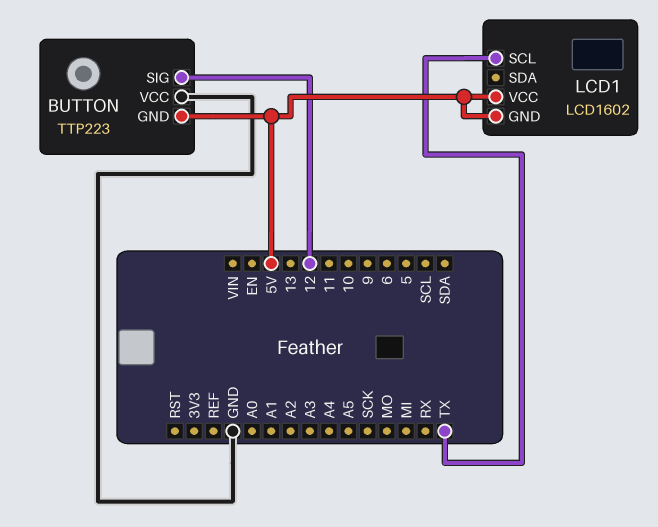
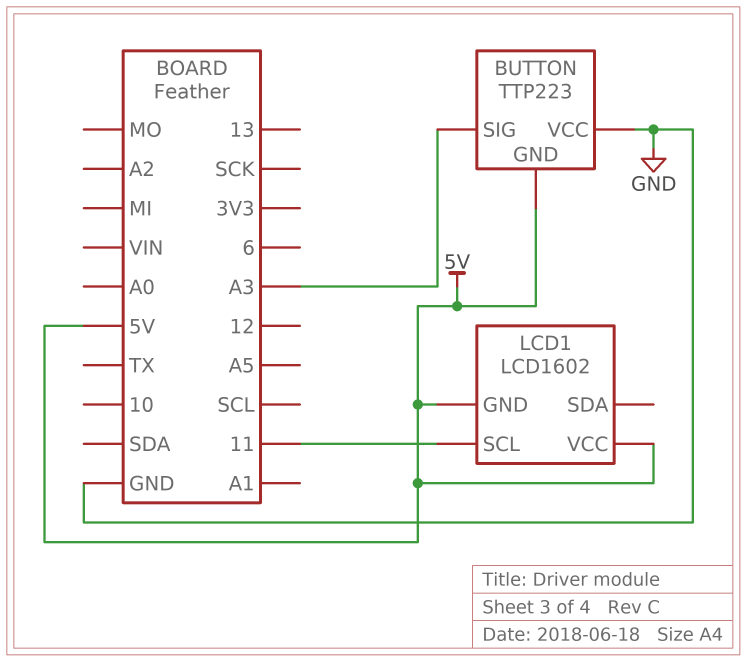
BUTTON pin SIG: 12 -> A3
LCD1 pin SCL: TX -> 11

